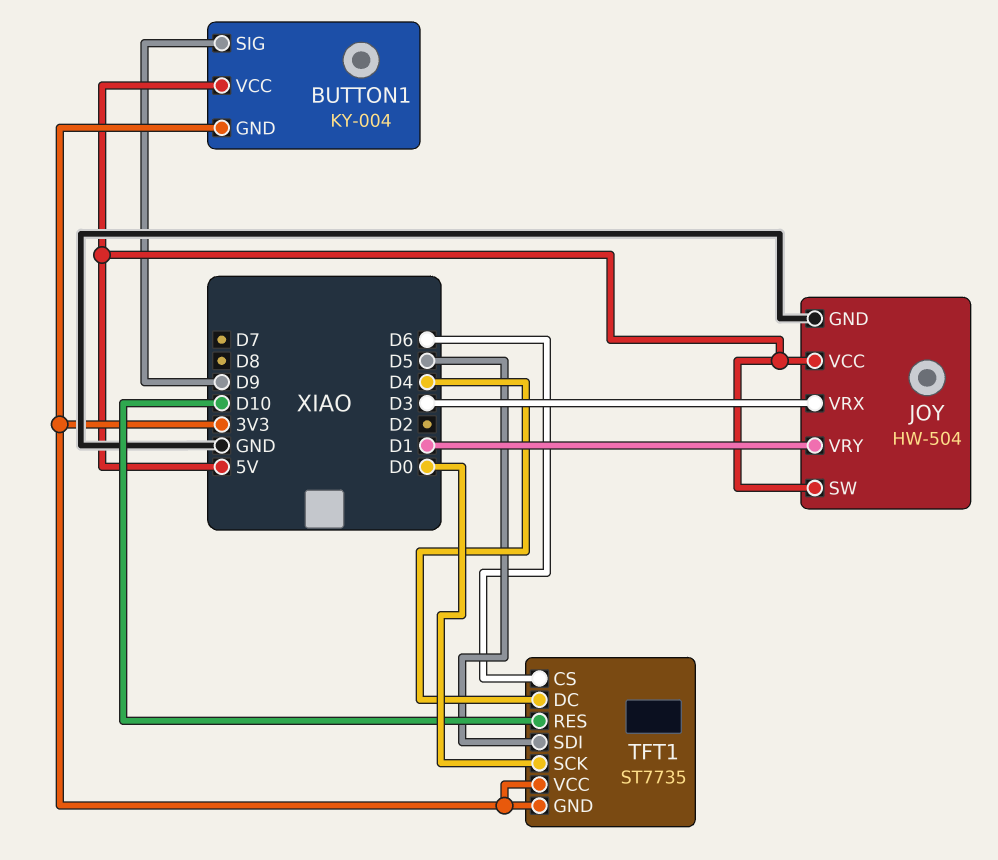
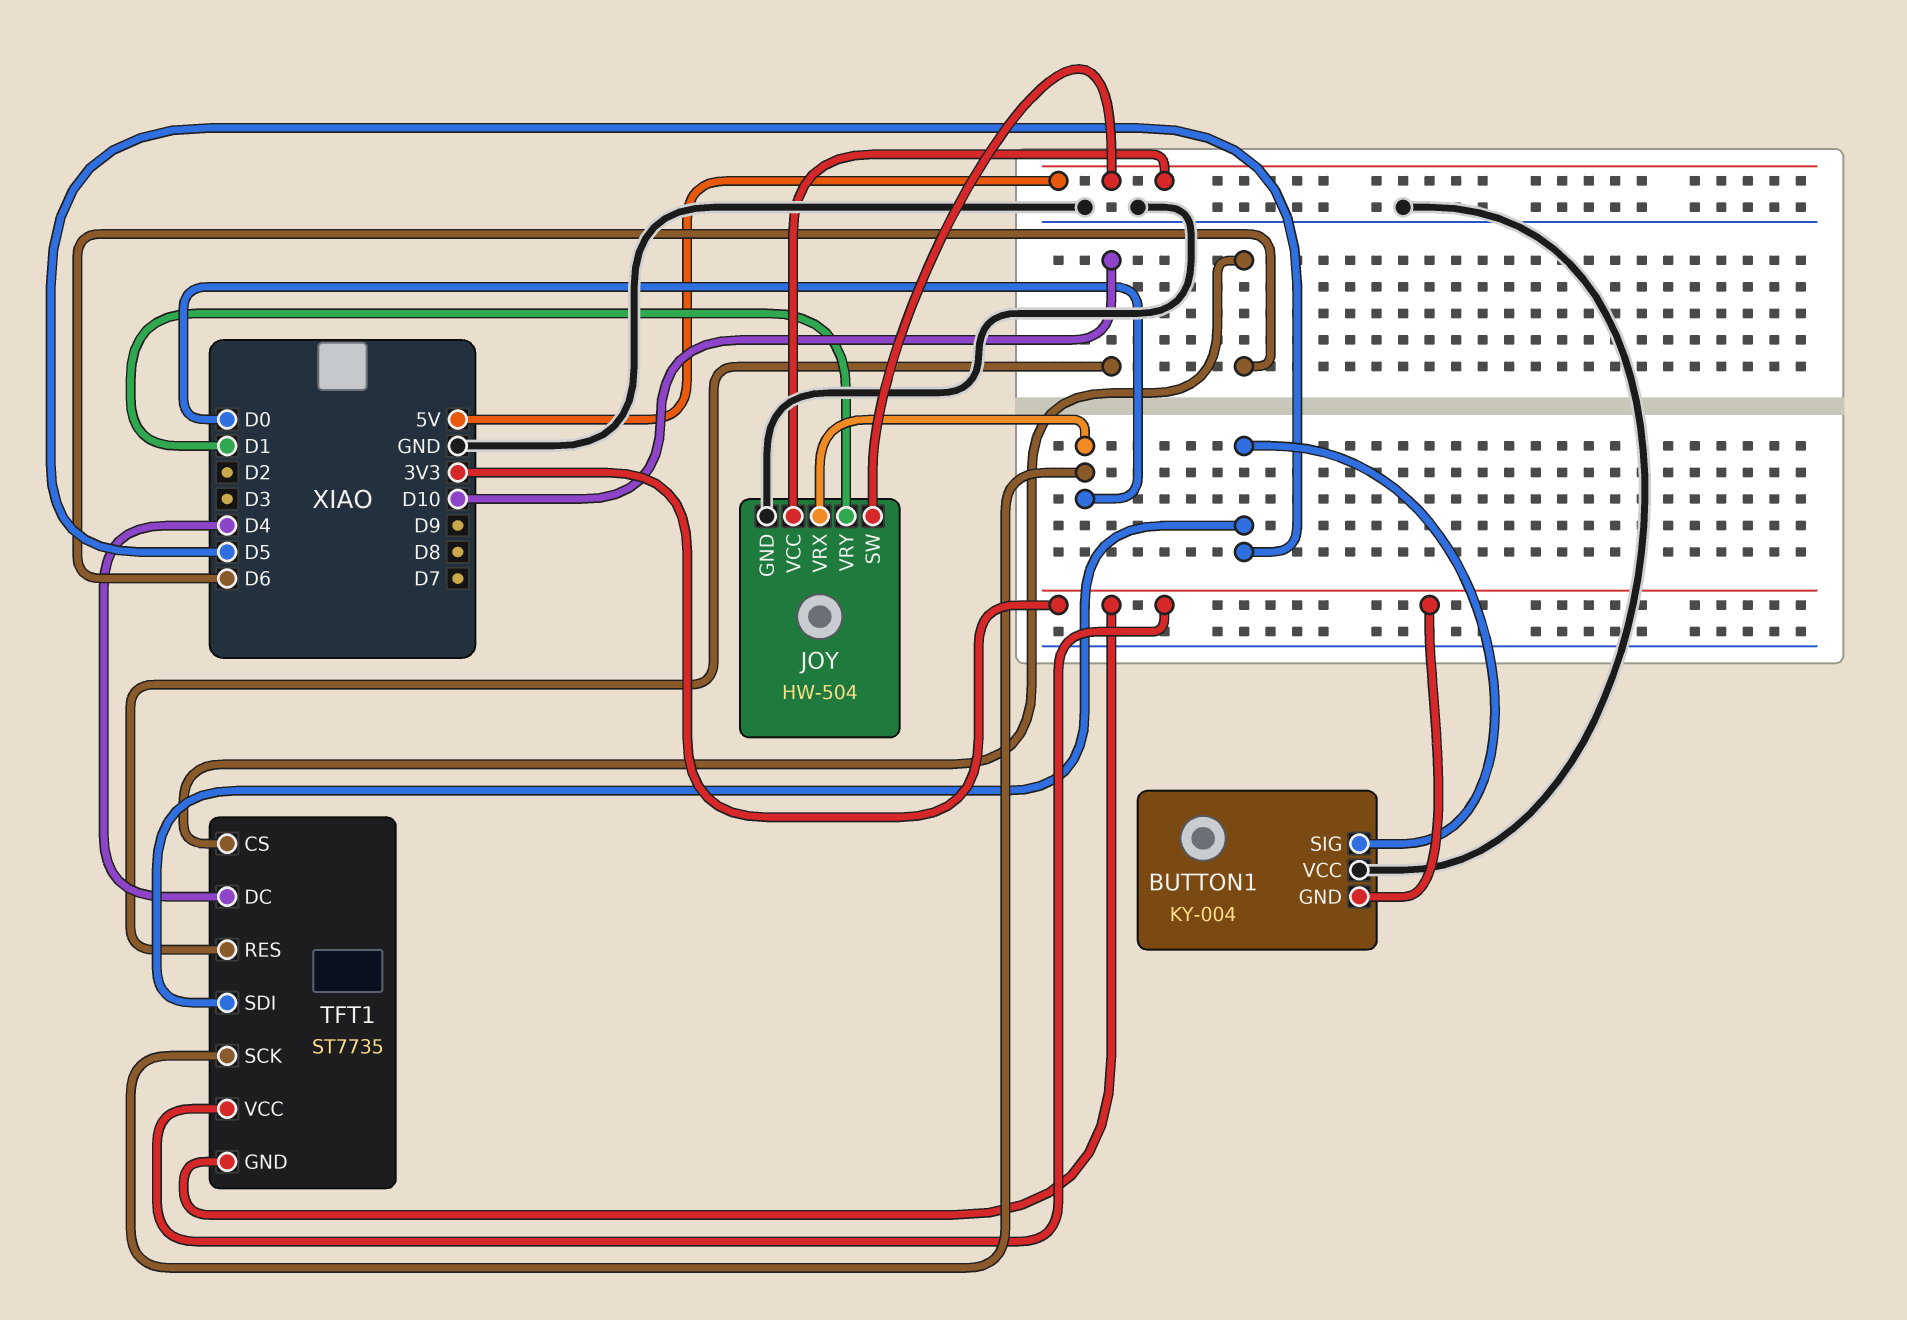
BUTTON1 pin SIG: D9 -> D5
BUTTON1 pin VCC: 5V -> GND
JOY pin VRX: D3 -> D0

